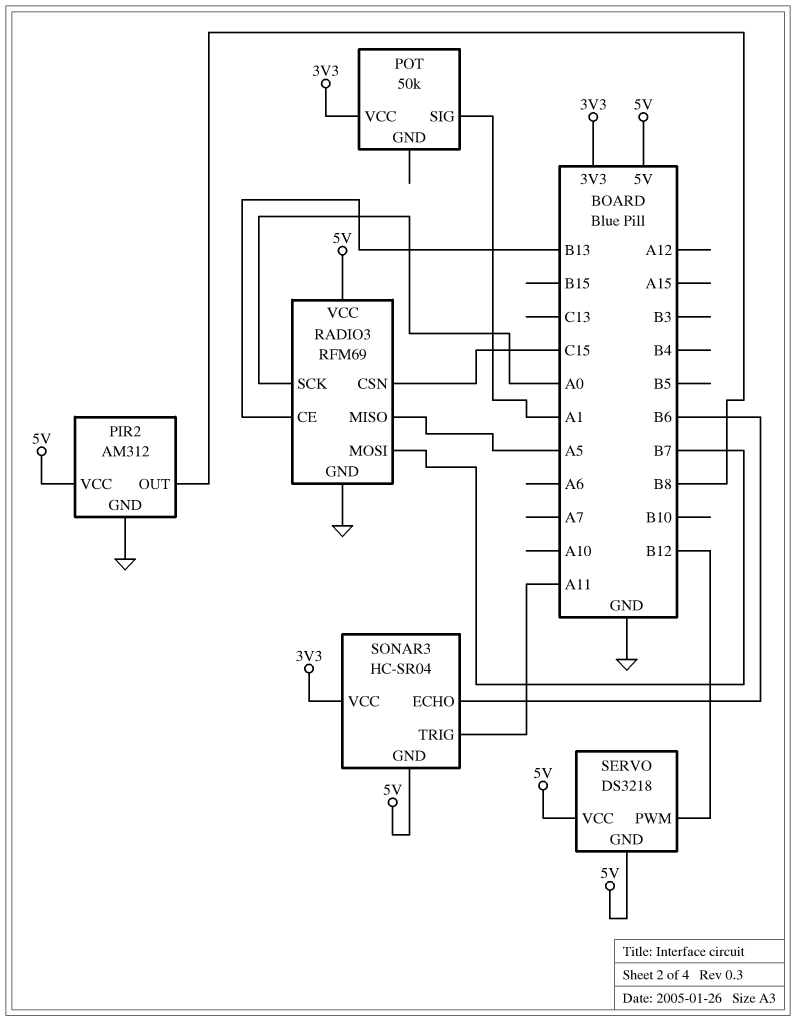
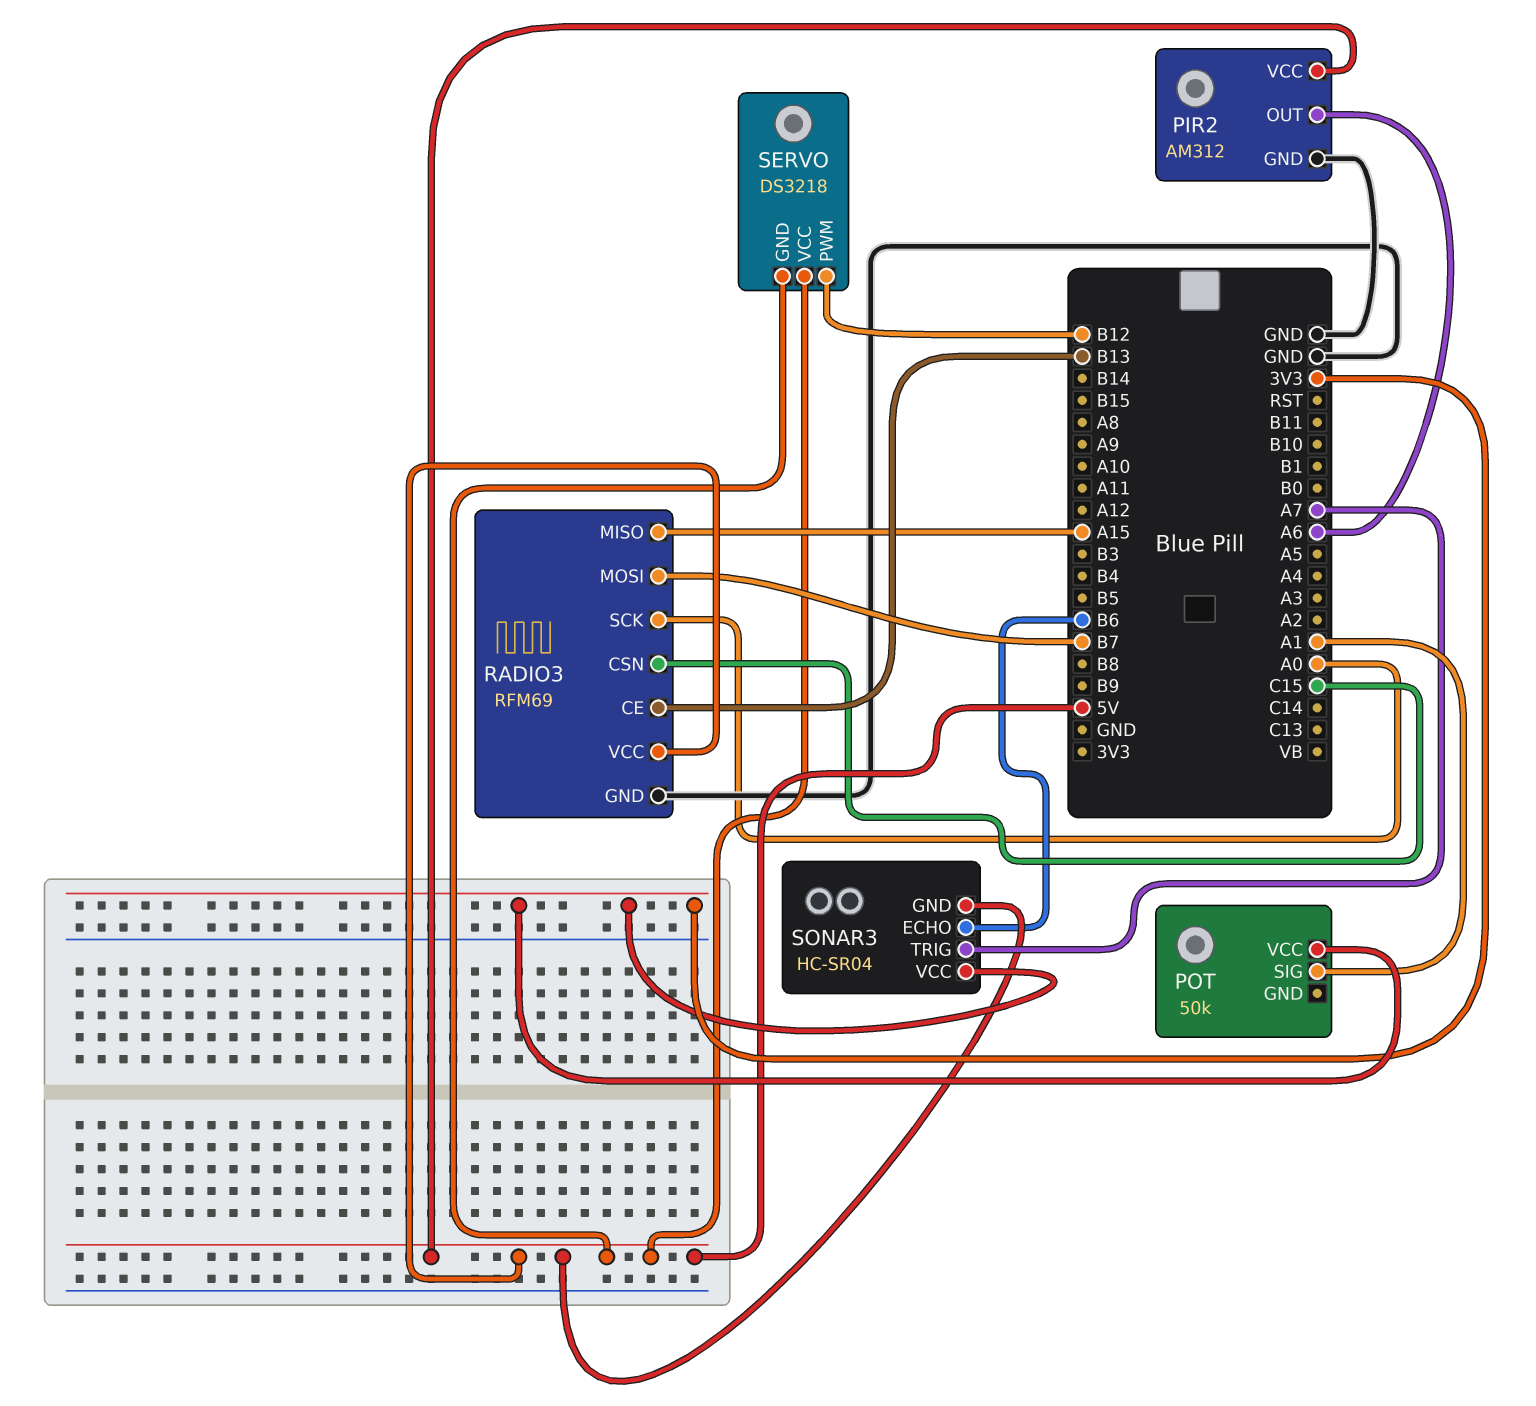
PIR2 pin OUT: B8 -> A6
RADIO3 pin MISO: A5 -> A15
SONAR3 pin TRIG: A11 -> A7

